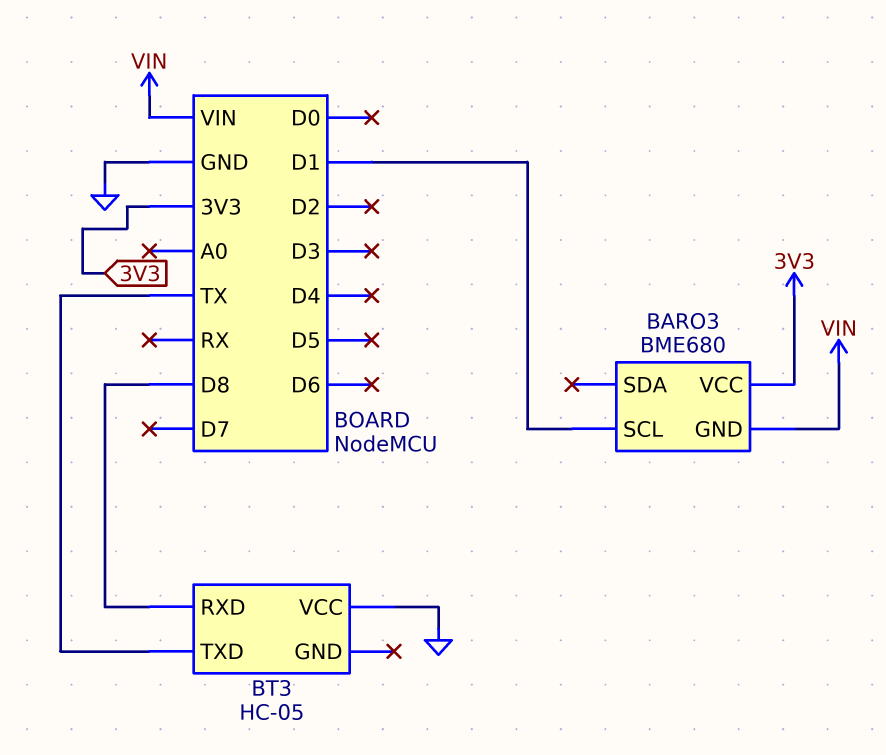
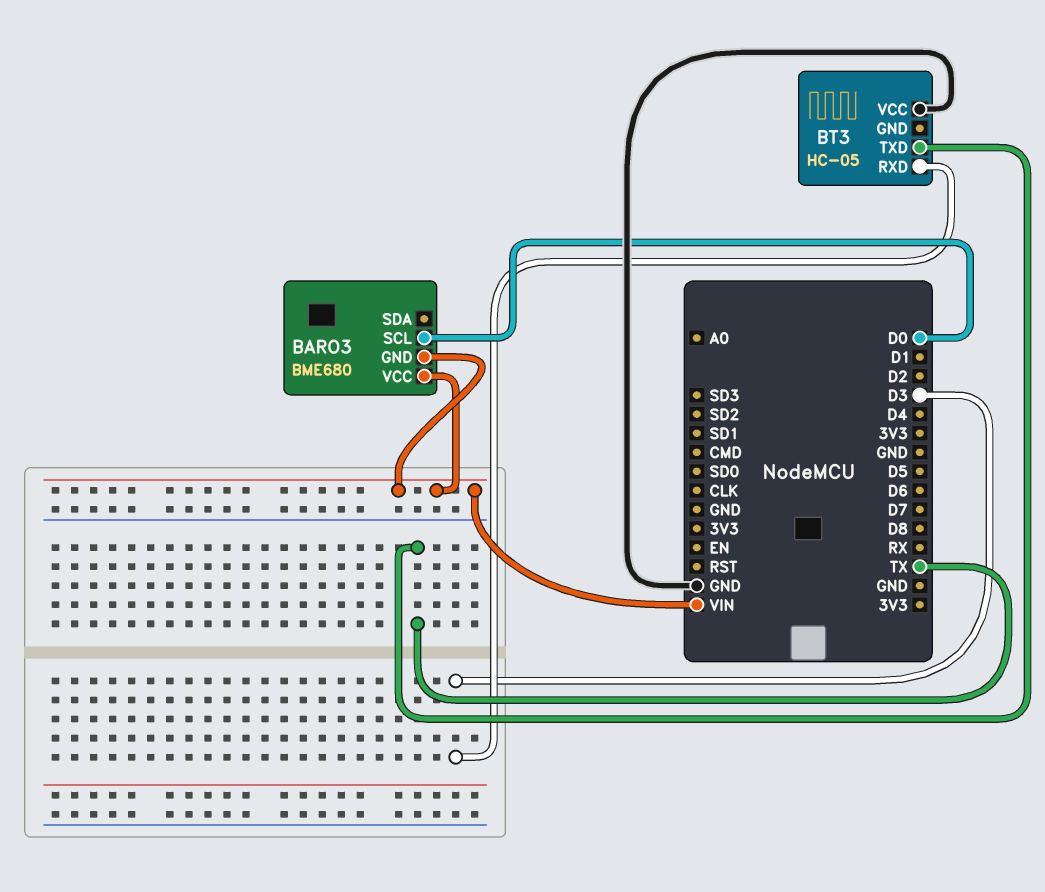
BARO3 pin SCL: D1 -> D0
BARO3 pin VCC: 3V3 -> VIN
BT3 pin RXD: D8 -> D3

